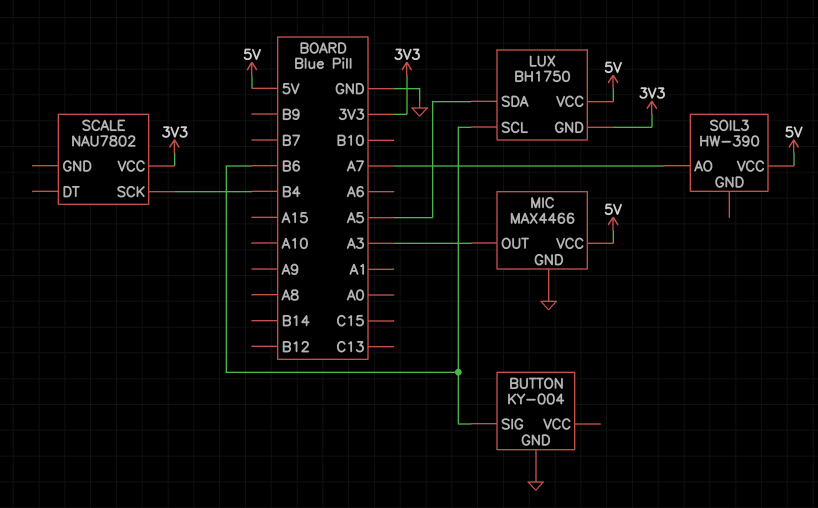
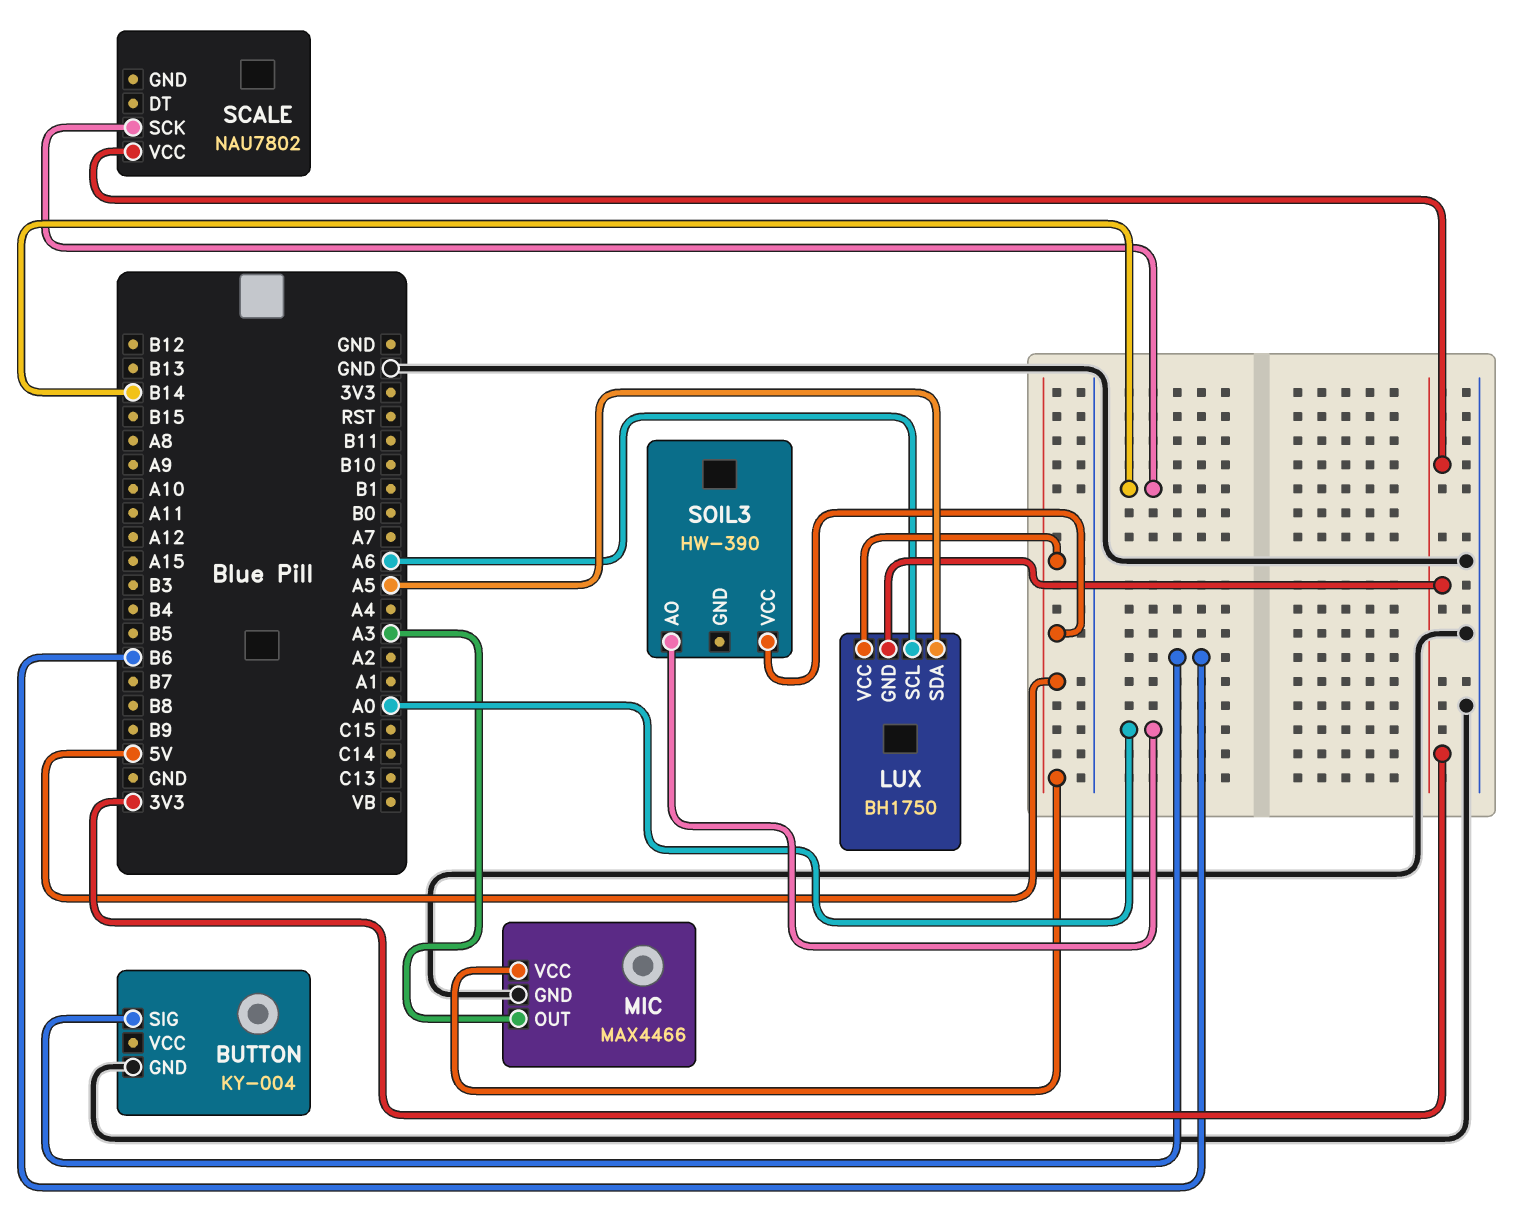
LUX pin SCL: B6 -> A6
SCALE pin SCK: B4 -> B14
SOIL3 pin AO: A7 -> A0

